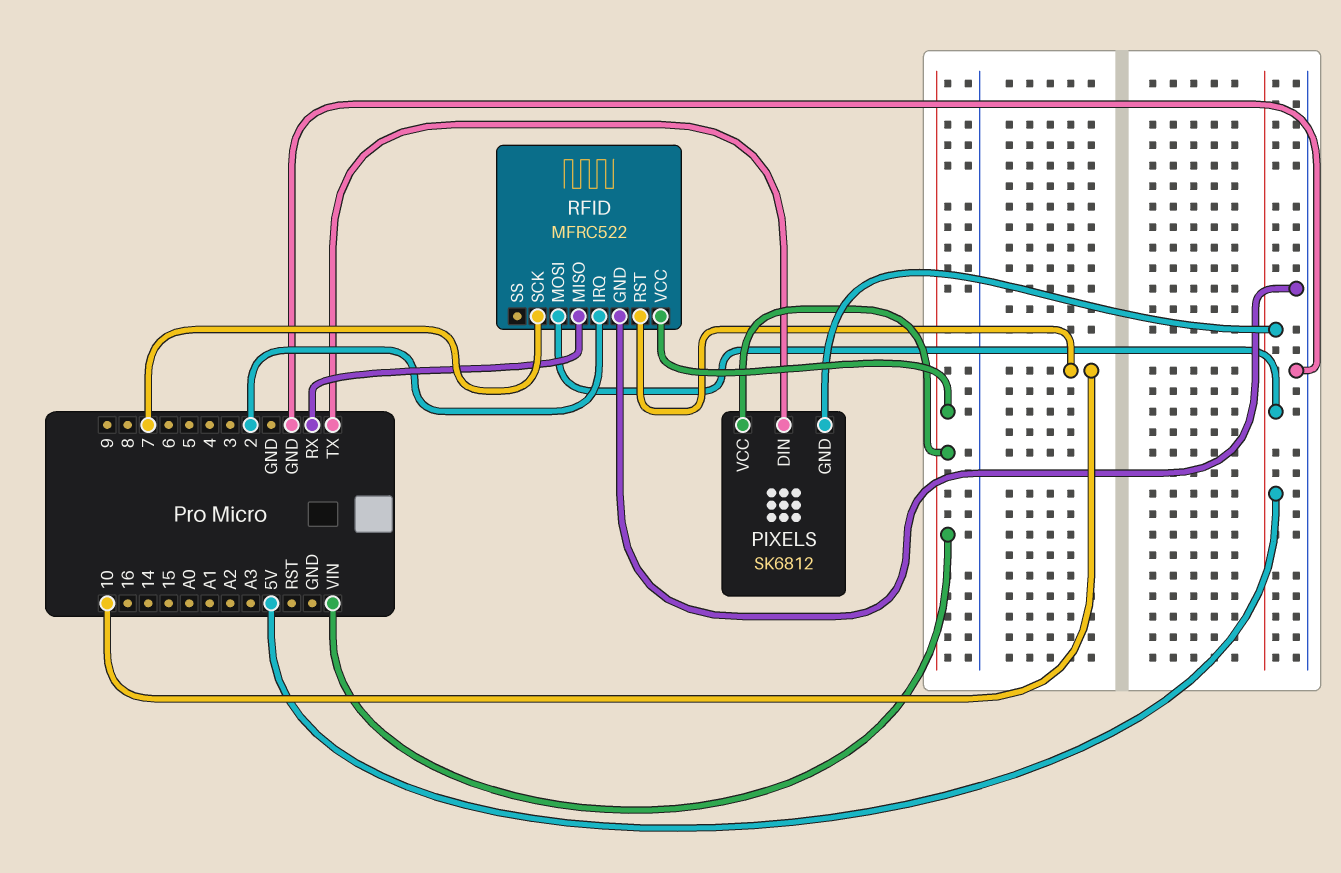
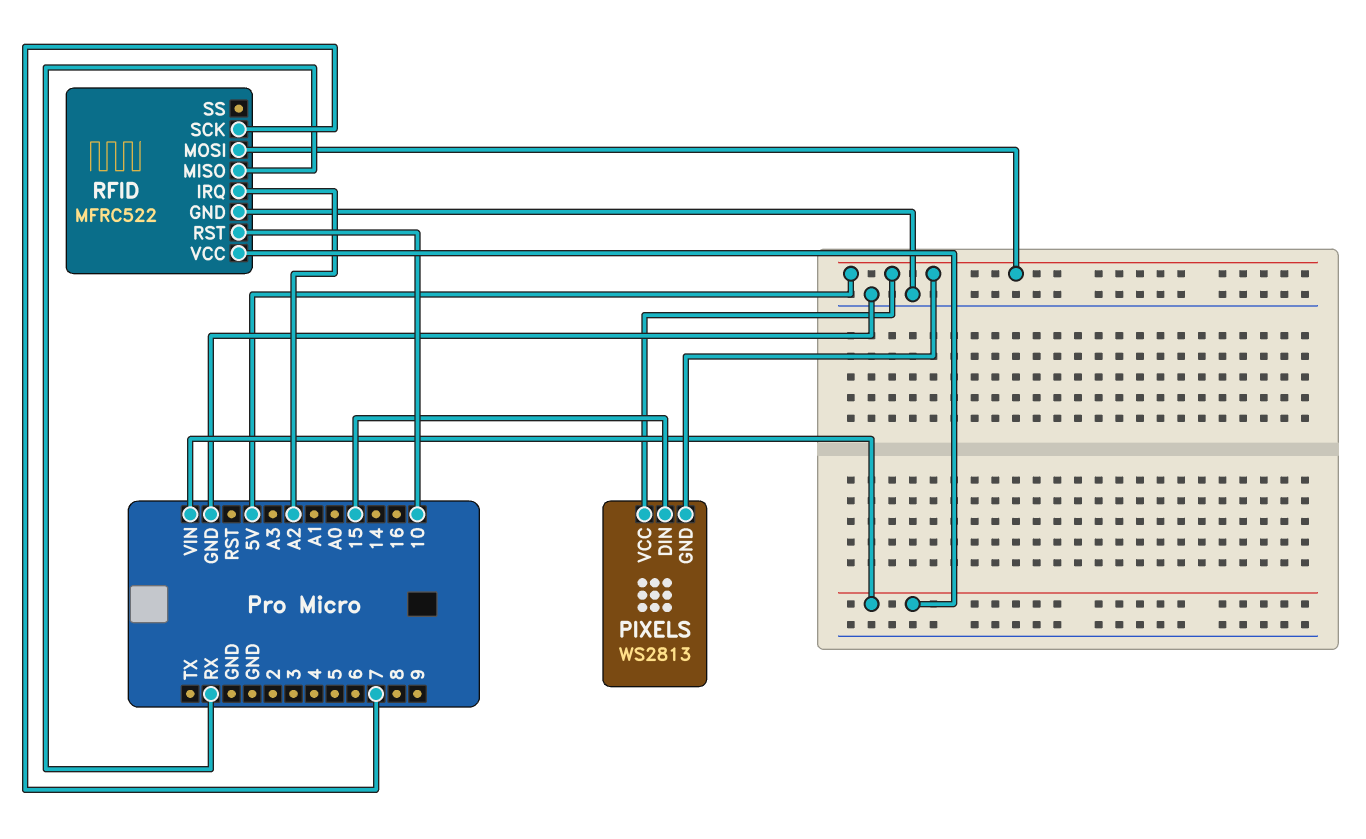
PIXELS: SK6812 -> WS2813
PIXELS pin DIN: TX -> 15
PIXELS pin VCC: VIN -> 5V
RFID pin IRQ: 2 -> A2

